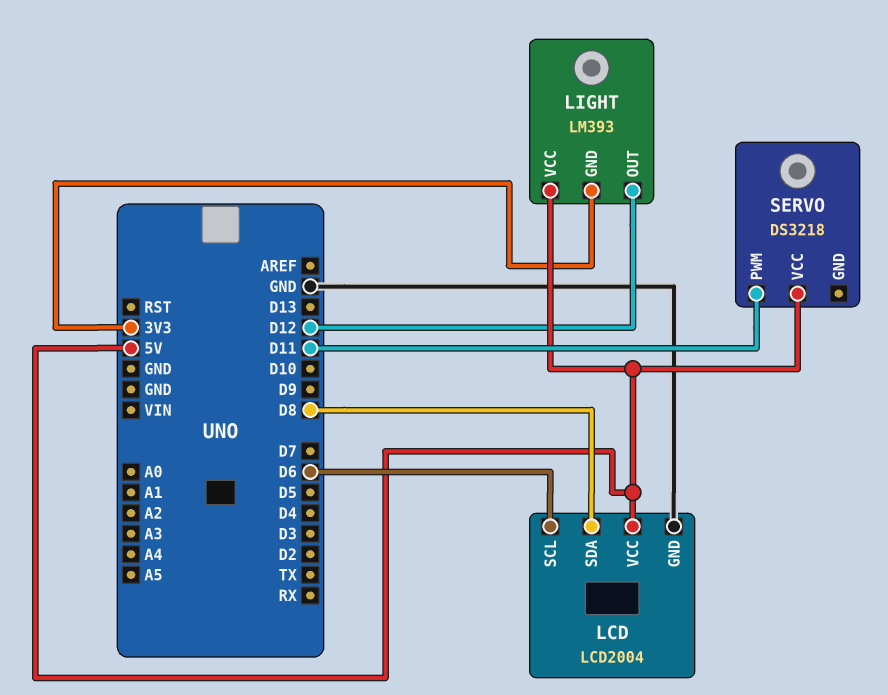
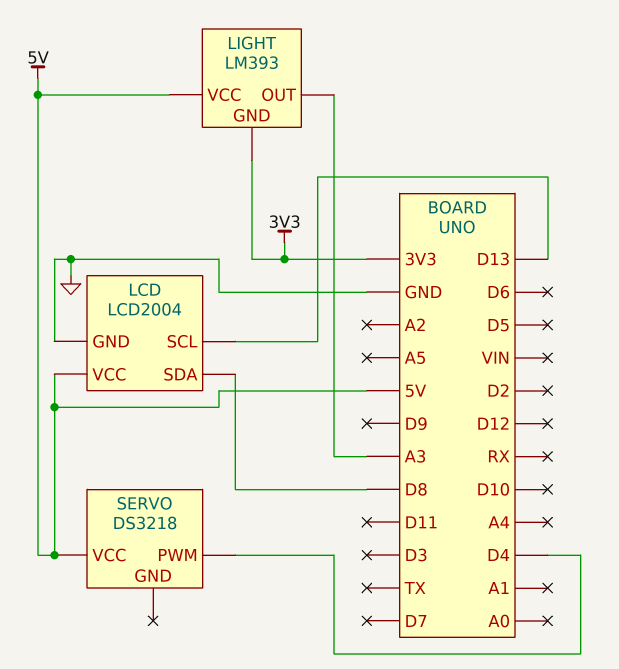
LCD pin SCL: D6 -> D13
LIGHT pin OUT: D12 -> A3
SERVO pin PWM: D11 -> D4

